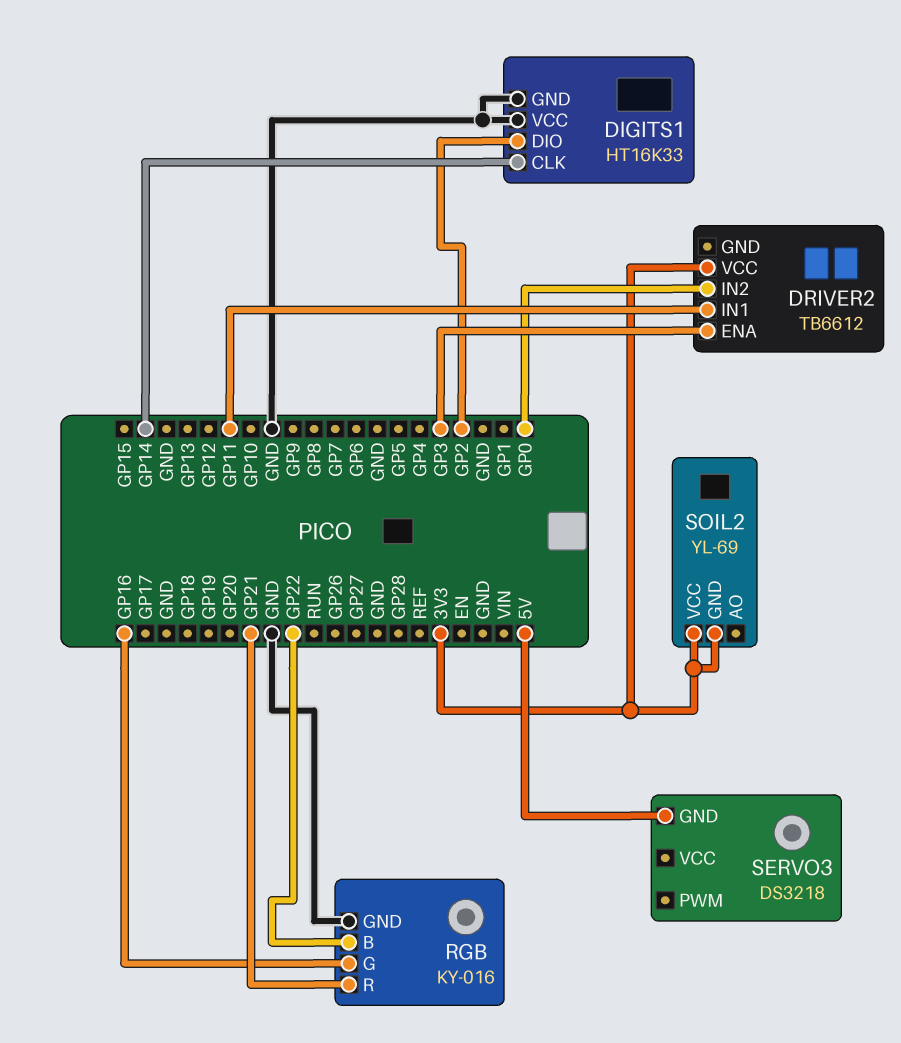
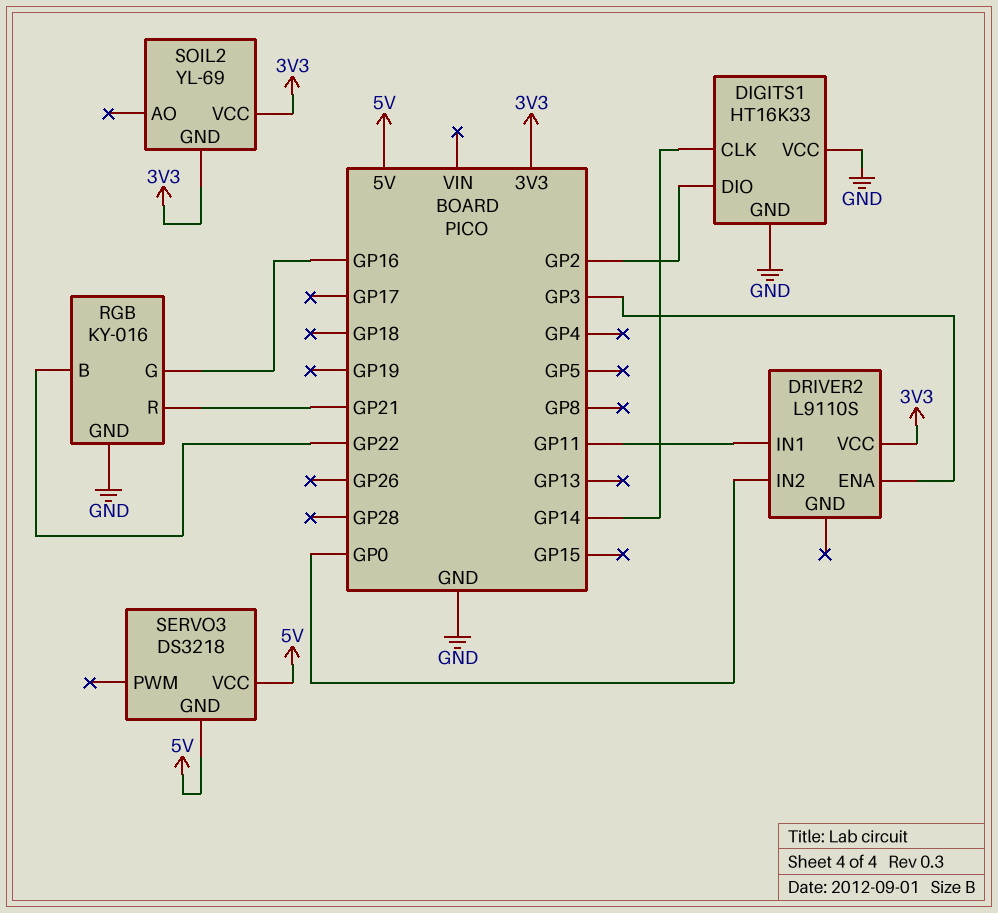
DRIVER2: TB6612 -> L9110S
SERVO3 pin VCC: none -> 5V

